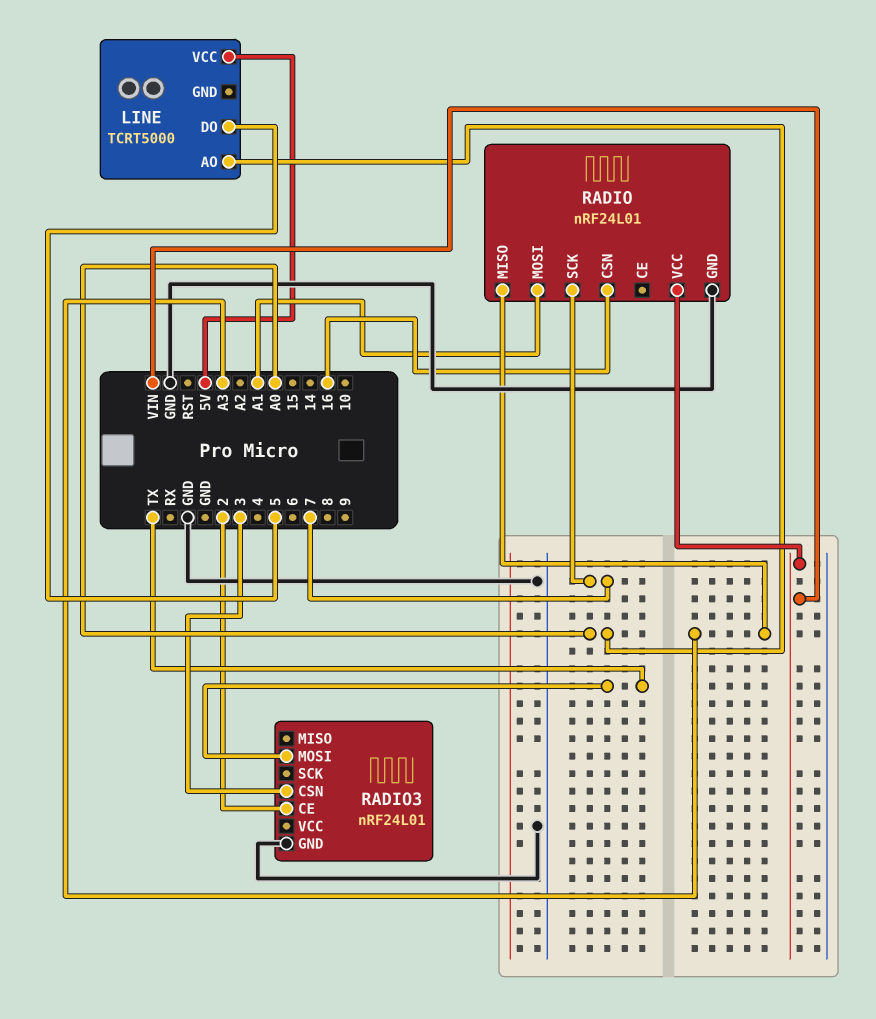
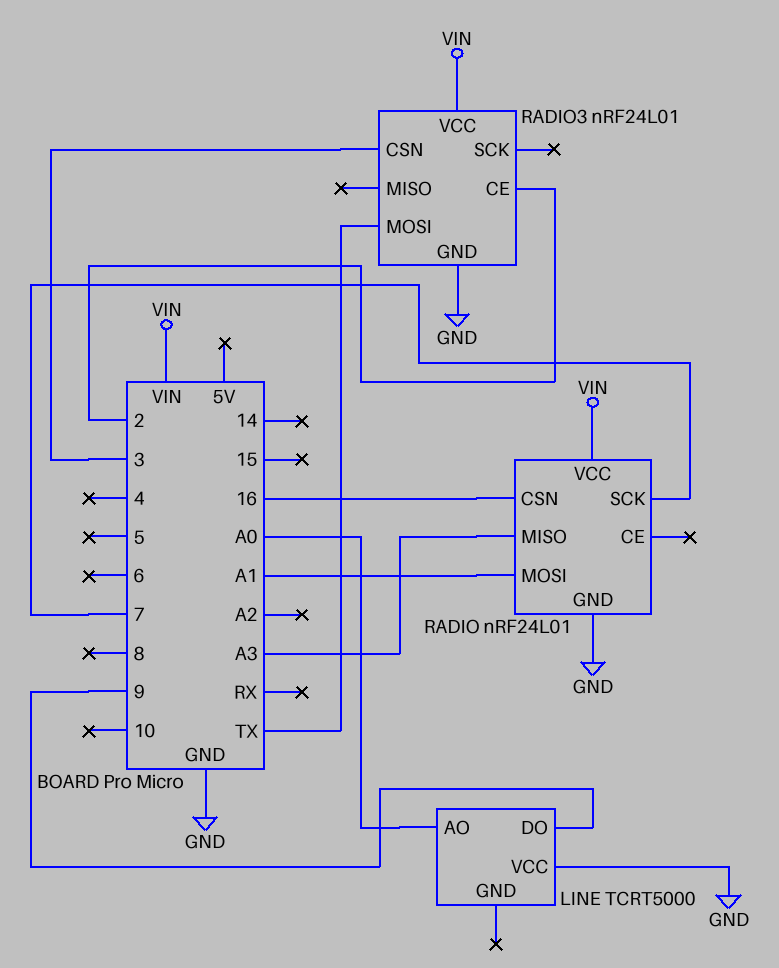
LINE pin DO: 5 -> 9
LINE pin VCC: 5V -> GND
RADIO3 pin VCC: none -> VIN

